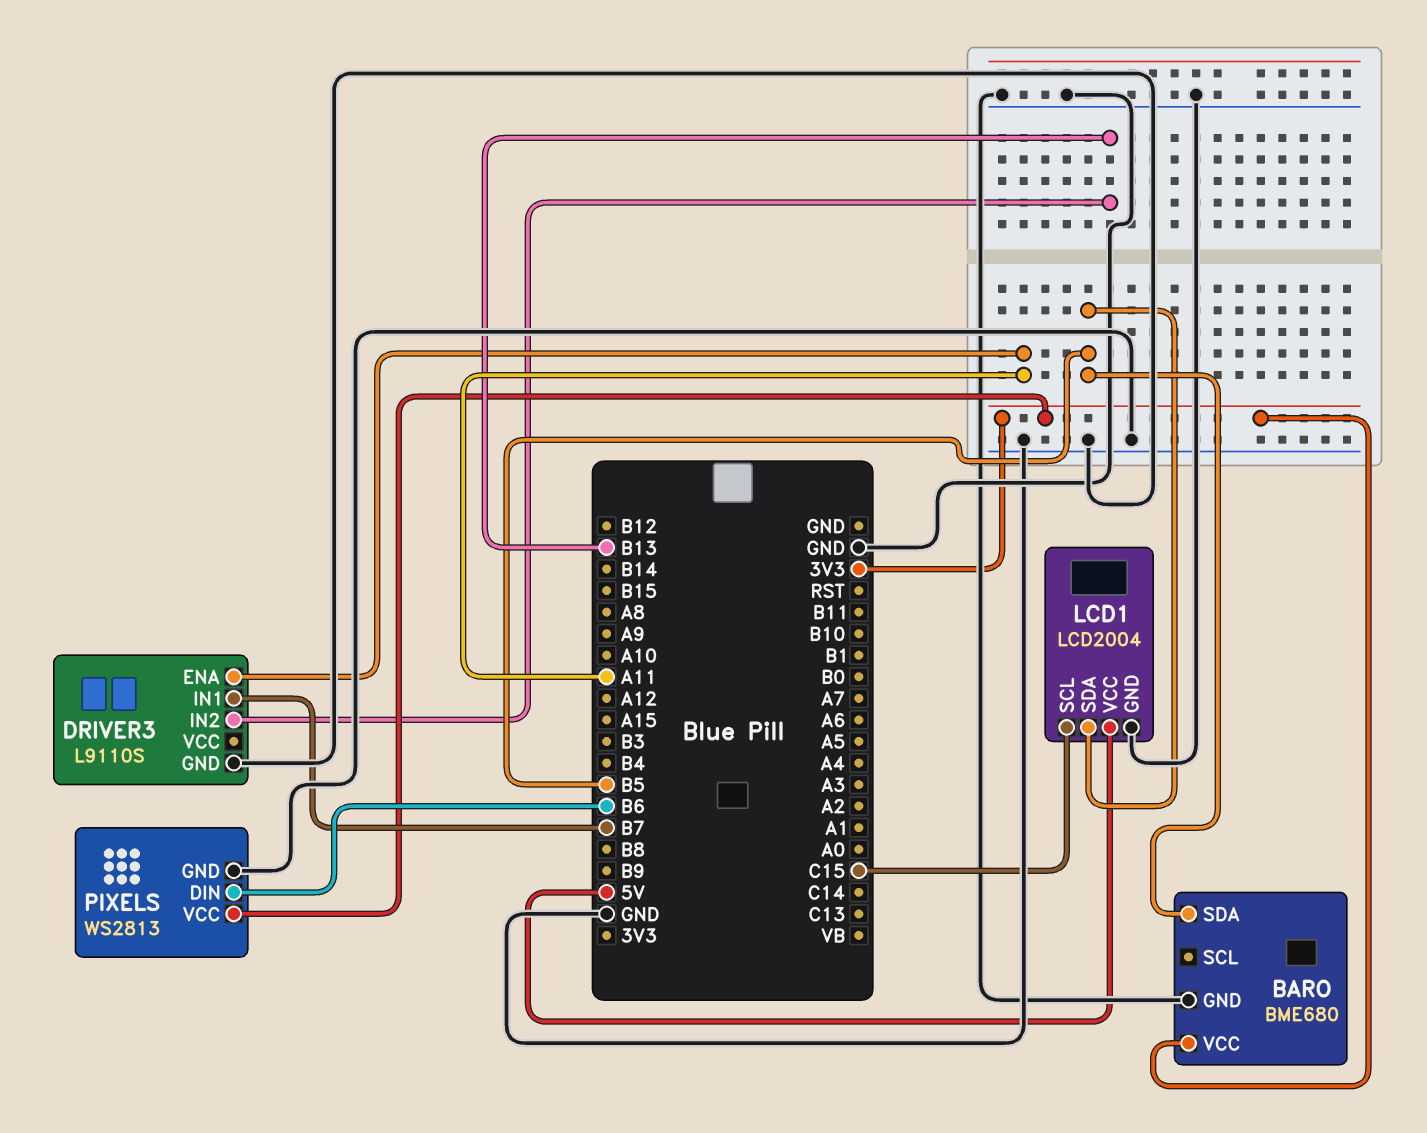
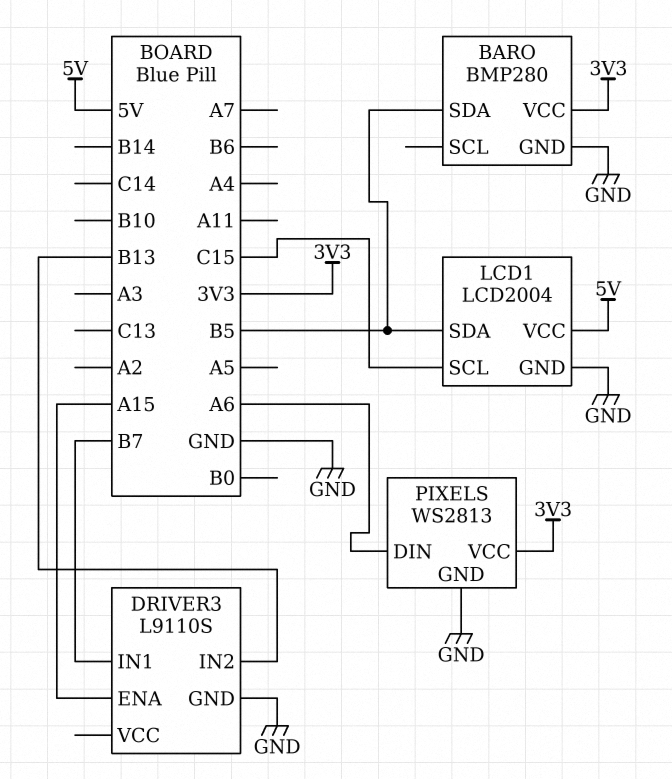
BARO: BME680 -> BMP280
DRIVER3 pin ENA: A11 -> A15
PIXELS pin DIN: B6 -> A6

